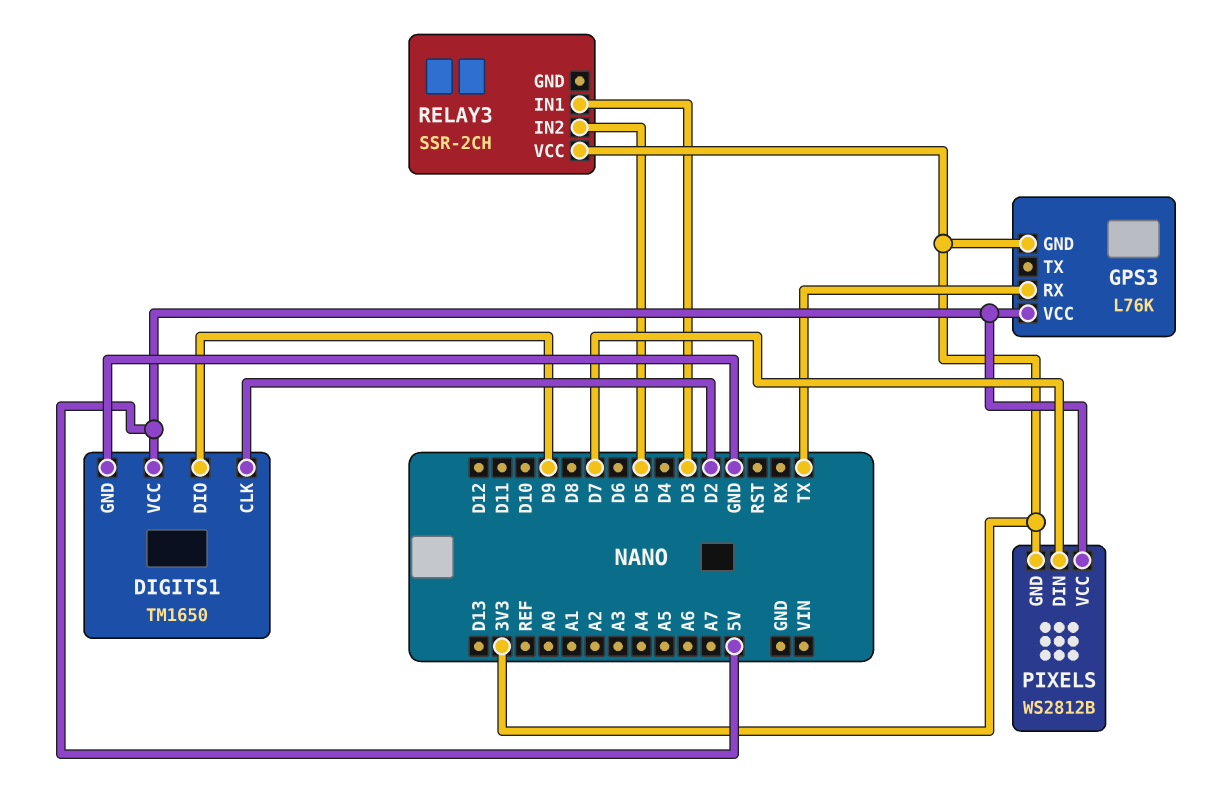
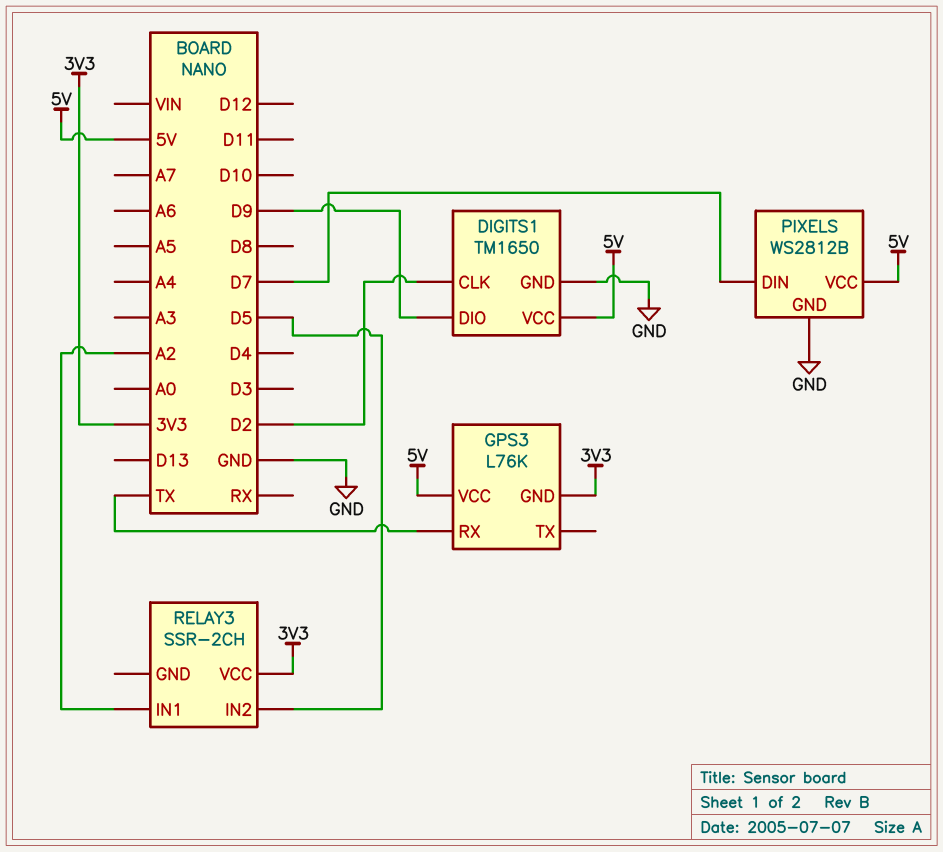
PIXELS pin GND: 3V3 -> GND
RELAY3 pin IN1: D3 -> A2

